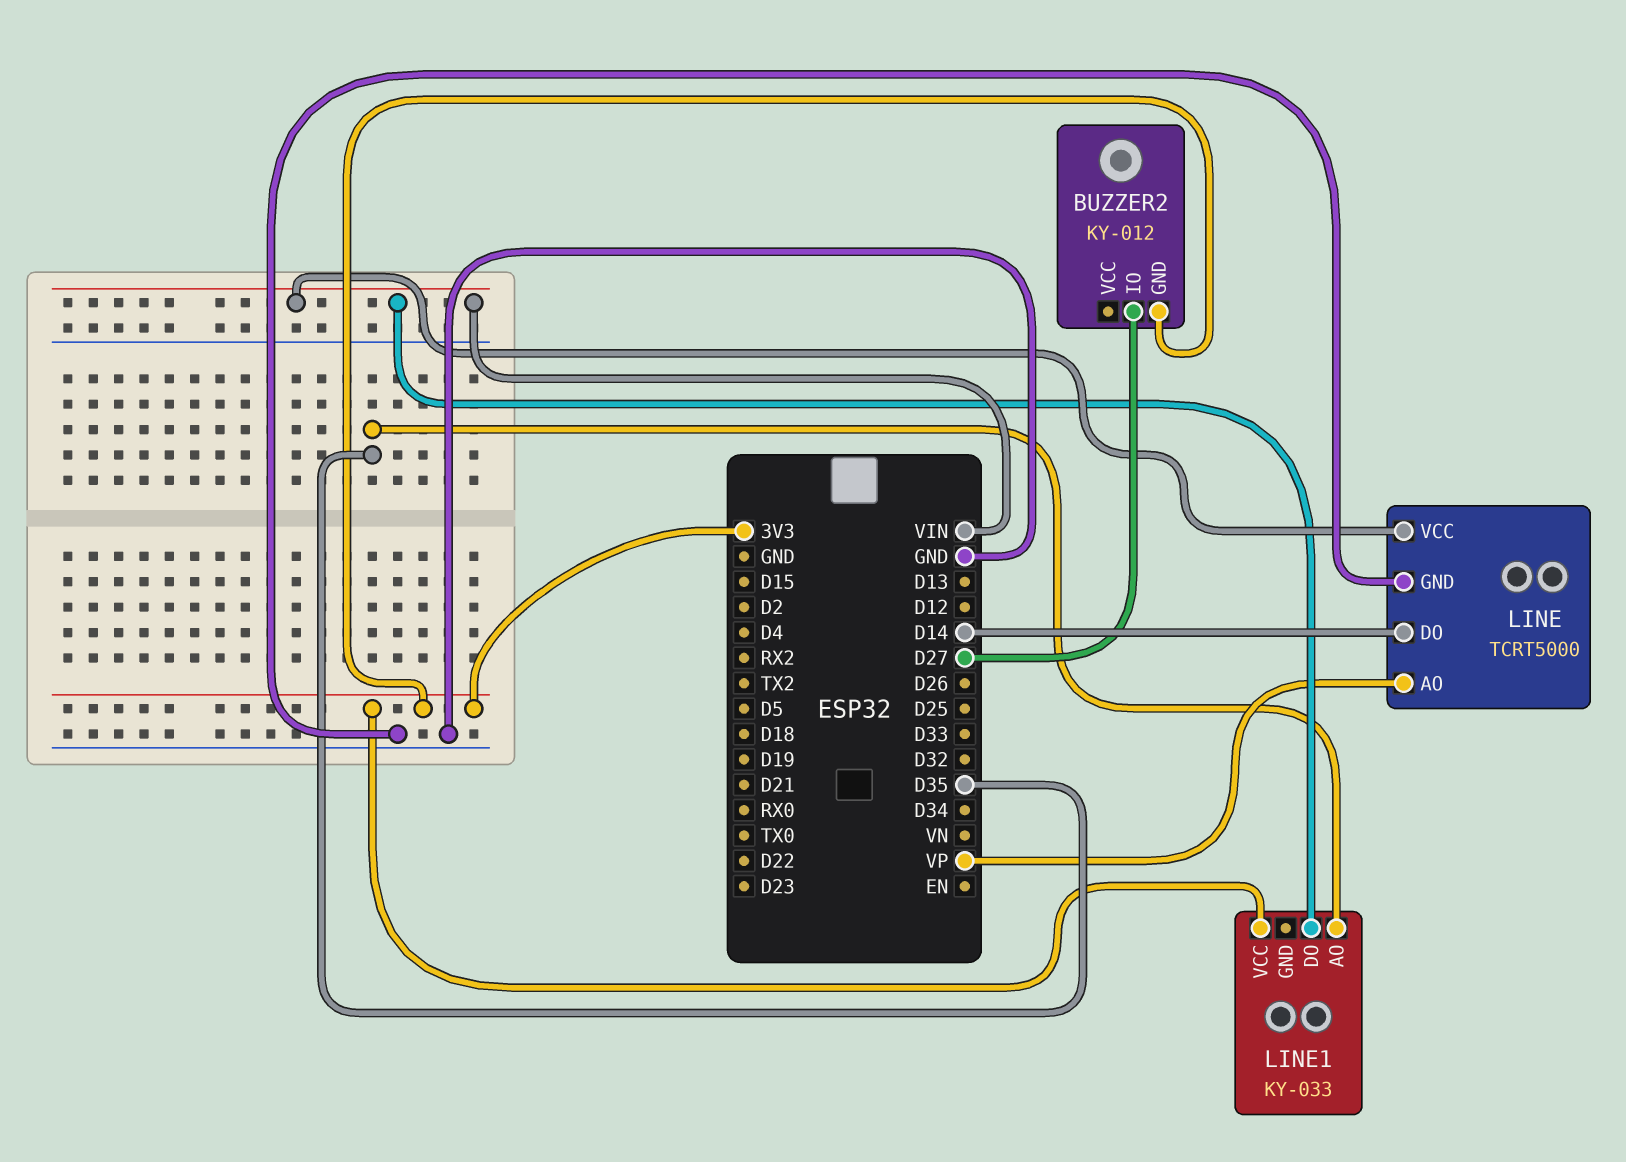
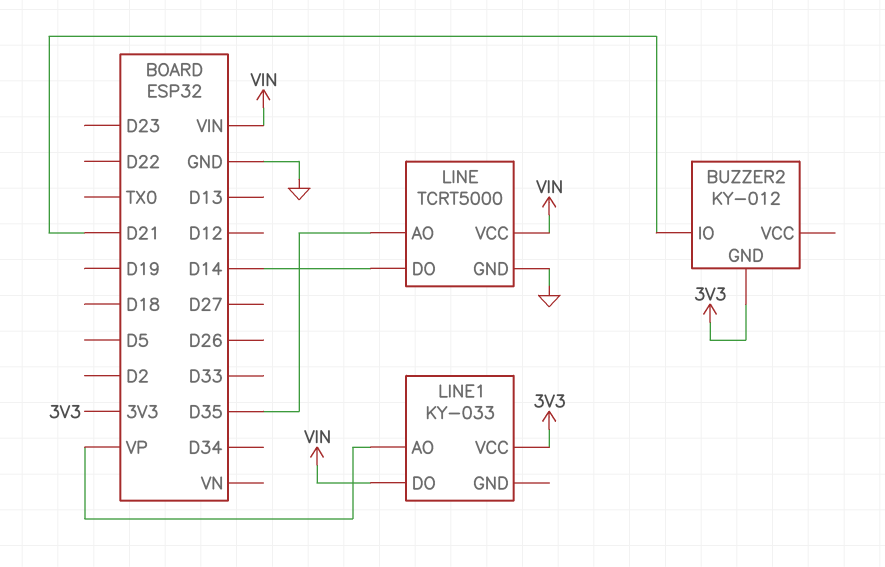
BUZZER2 pin IO: D27 -> D21
LINE pin AO: VP -> D35
LINE1 pin AO: D35 -> VP

